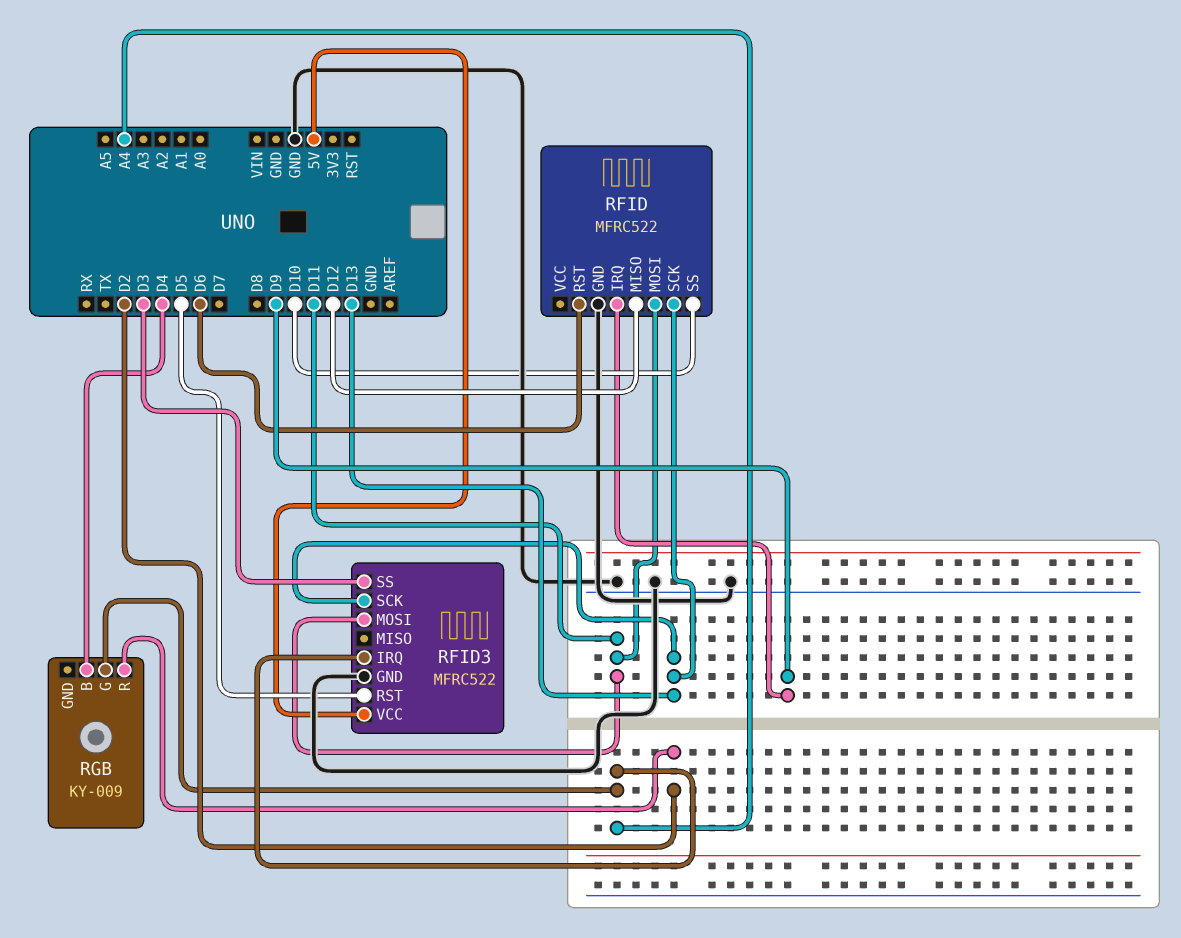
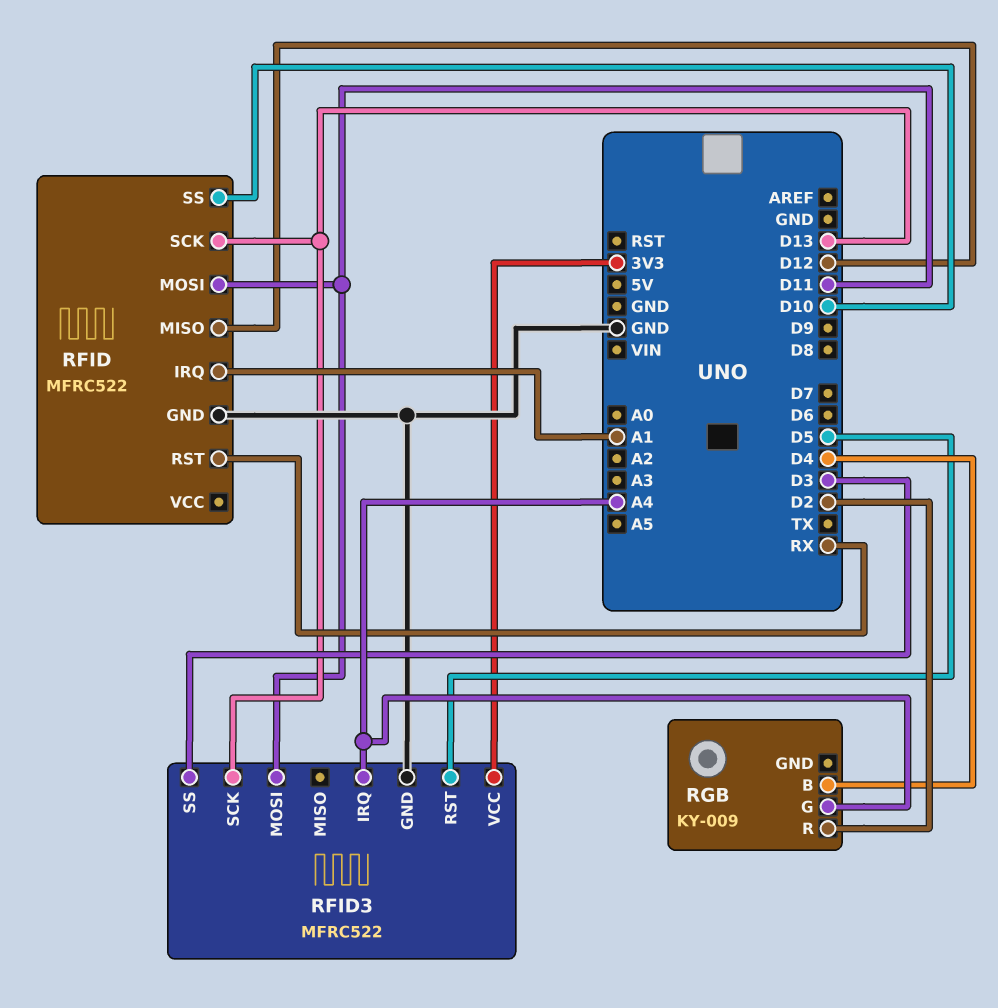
RFID pin IRQ: D9 -> A1
RFID pin RST: D6 -> RX
RFID3 pin VCC: 5V -> 3V3

